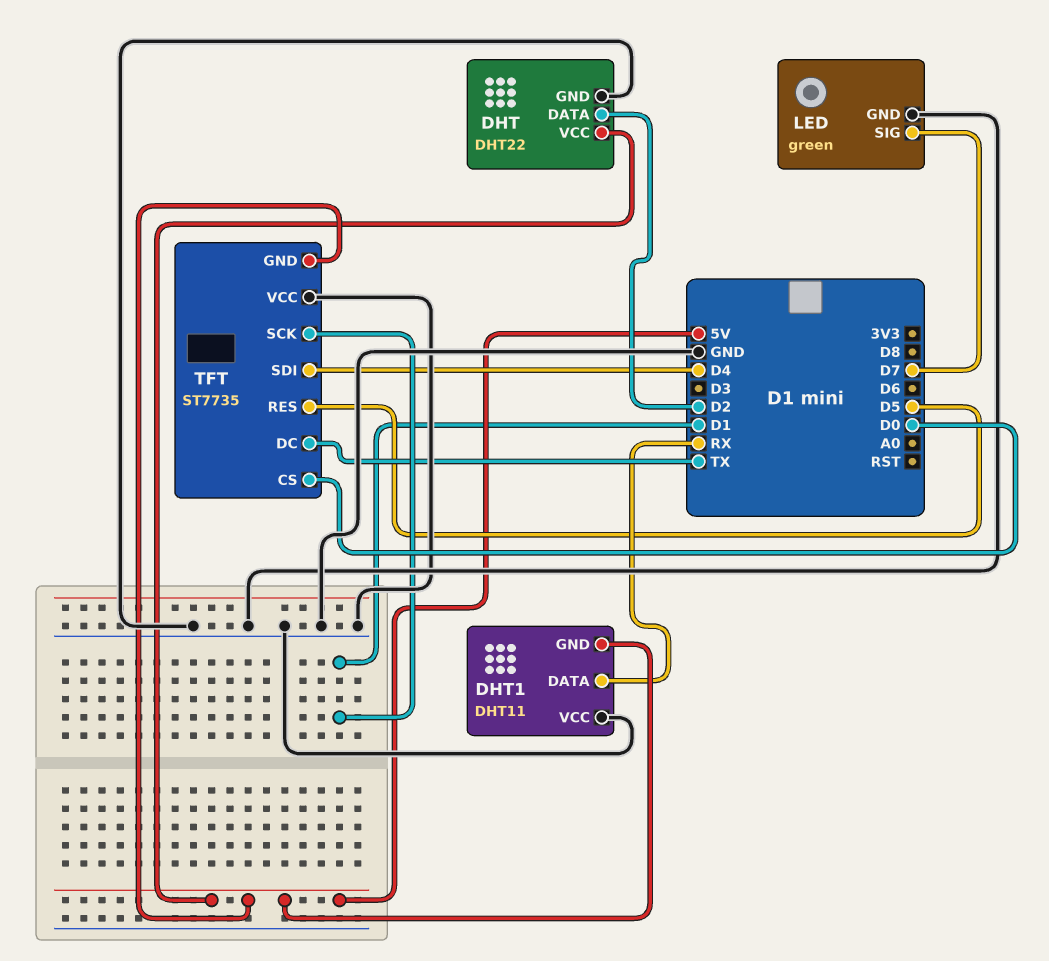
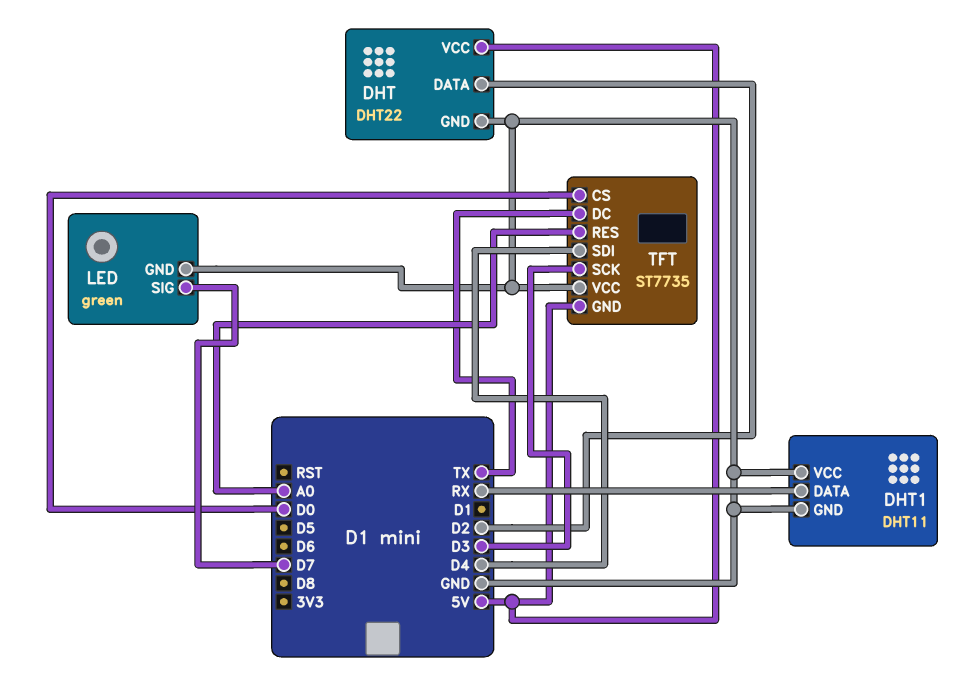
DHT1 pin GND: 5V -> GND
TFT pin RES: D5 -> A0
TFT pin SCK: D1 -> D3

